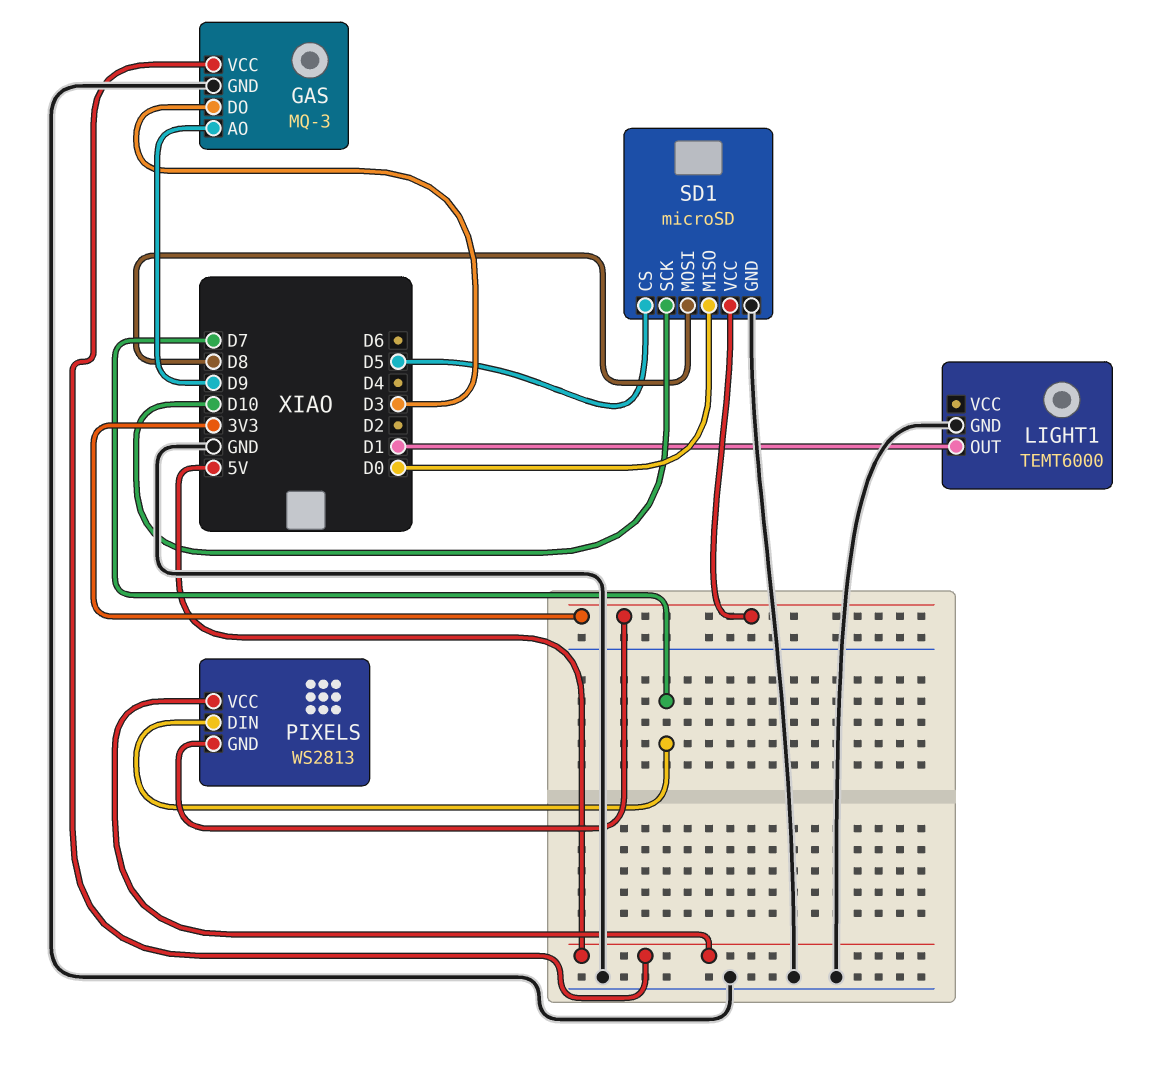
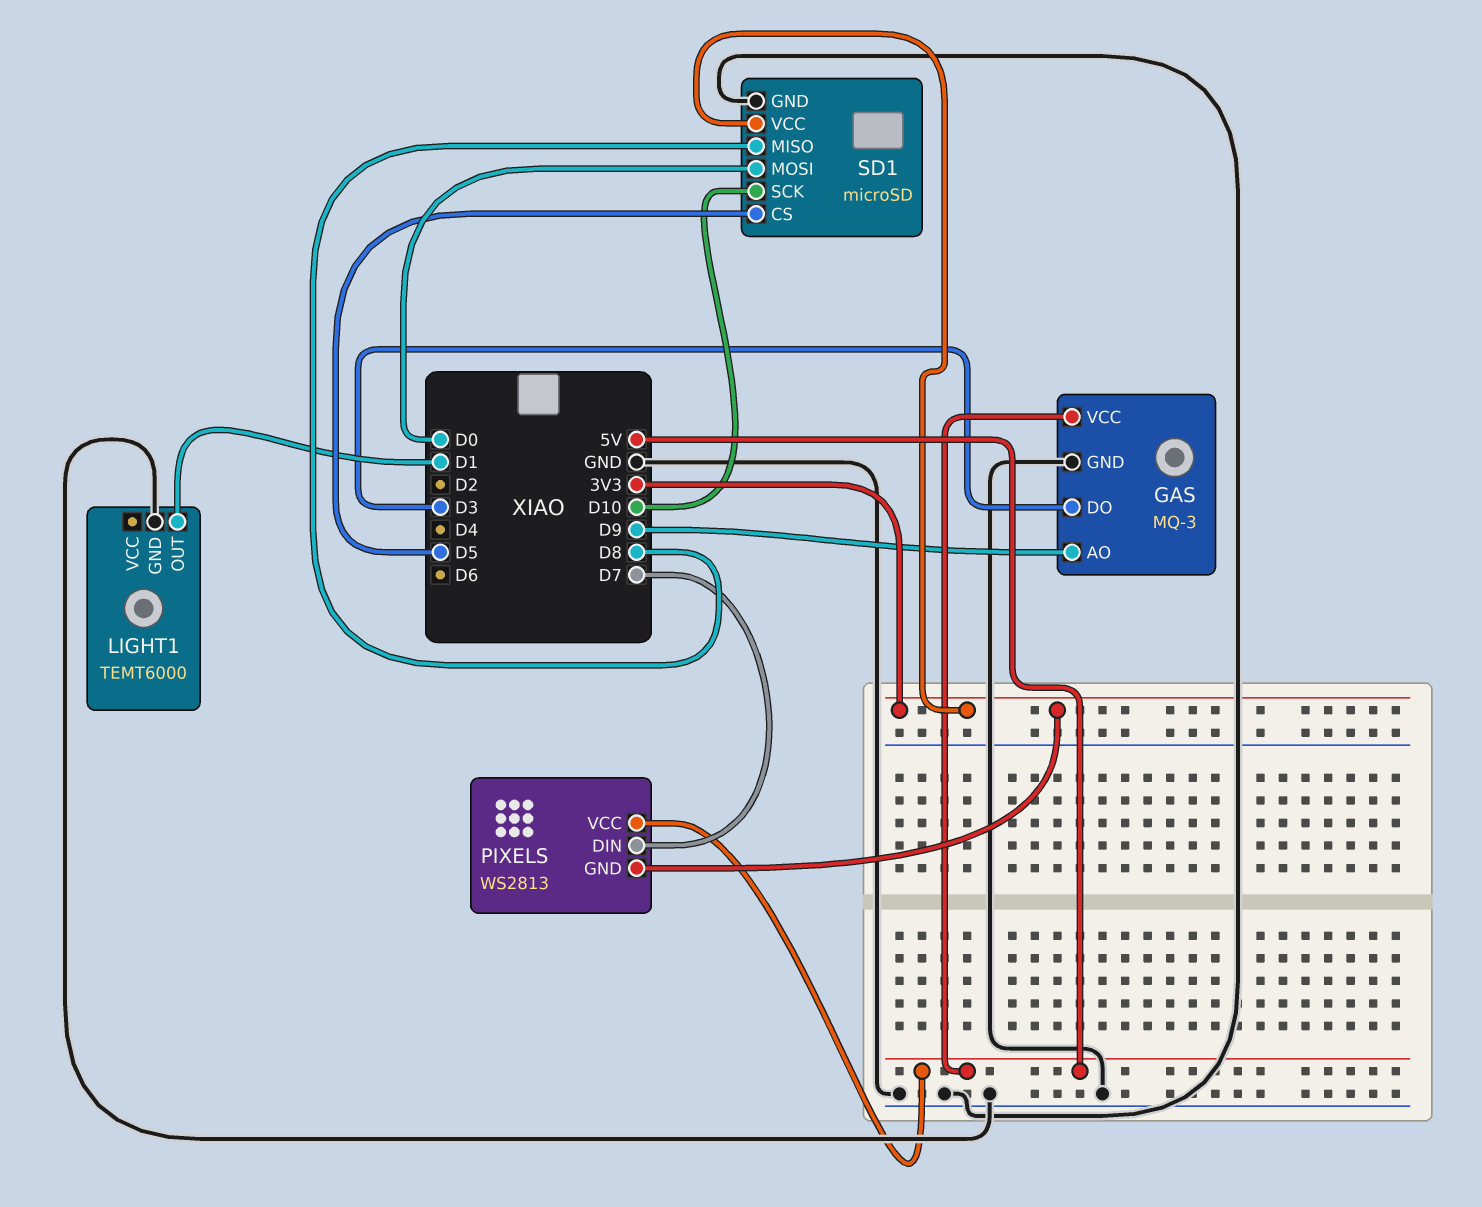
SD1 pin MISO: D0 -> D8
SD1 pin MOSI: D8 -> D0

